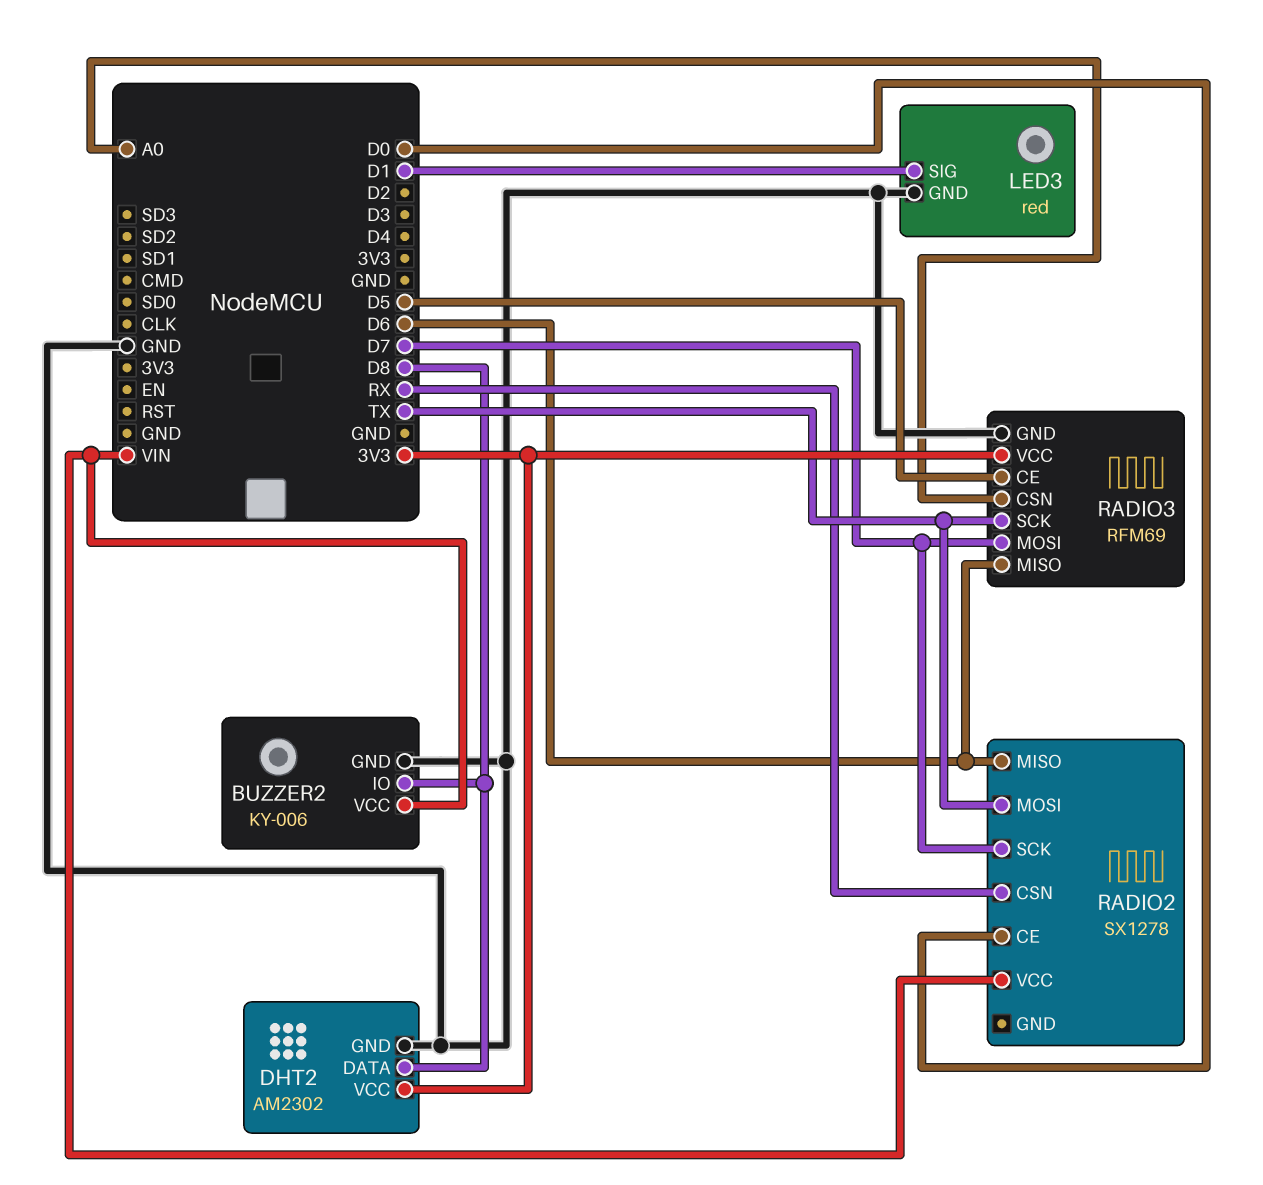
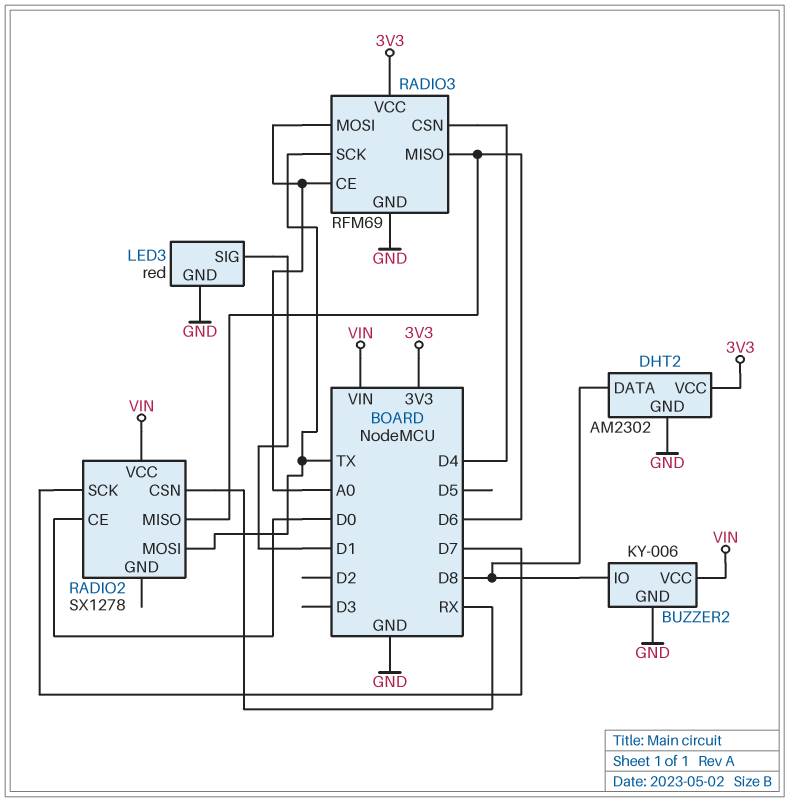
RADIO3 pin CE: D5 -> A0
RADIO3 pin CSN: A0 -> D4
RADIO3 pin MOSI: D7 -> A0

